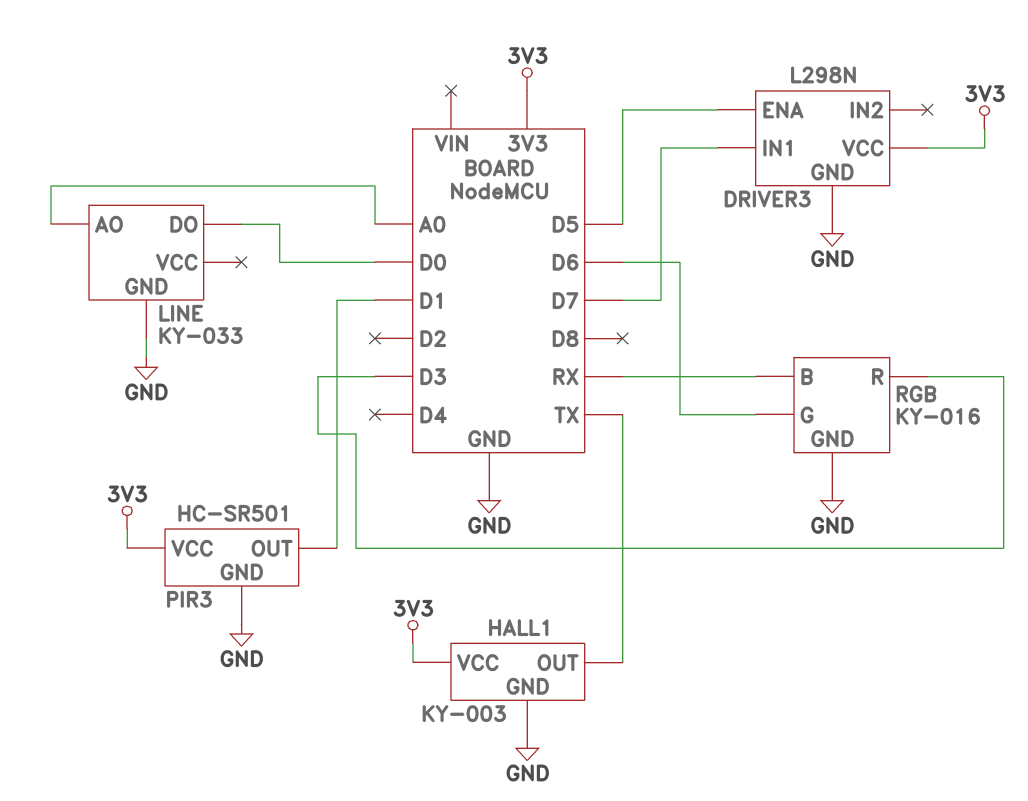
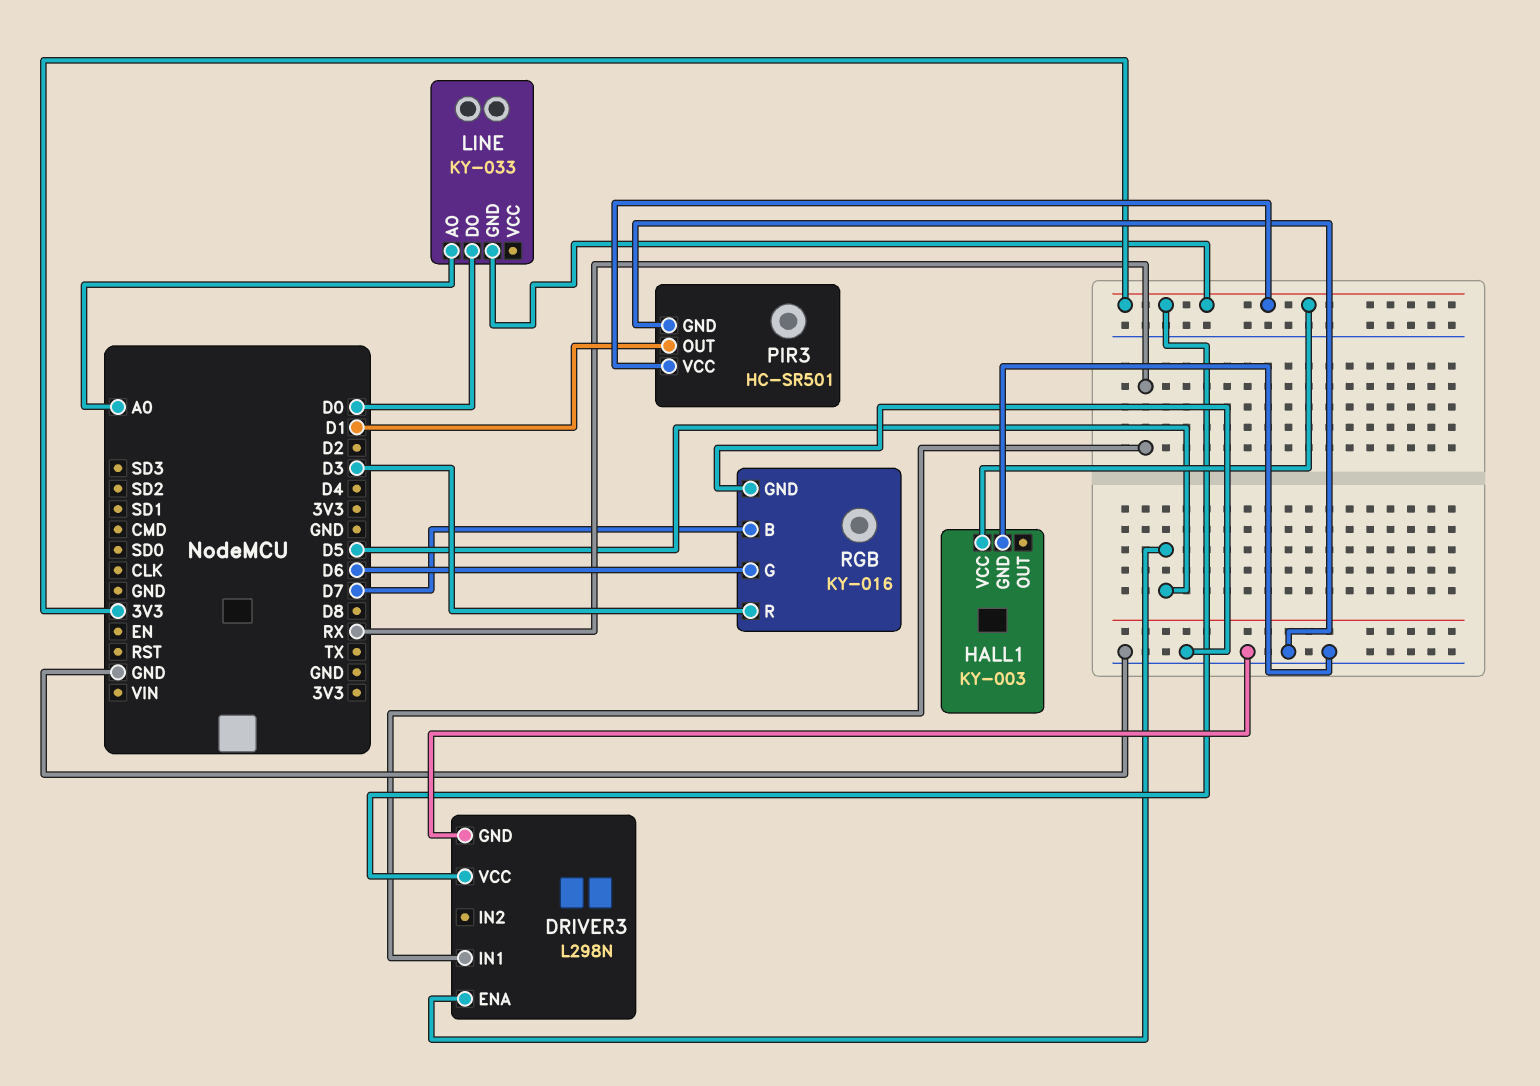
DRIVER3 pin IN1: D7 -> RX
HALL1 pin OUT: TX -> none
LINE pin GND: GND -> 3V3
RGB pin B: RX -> D7

